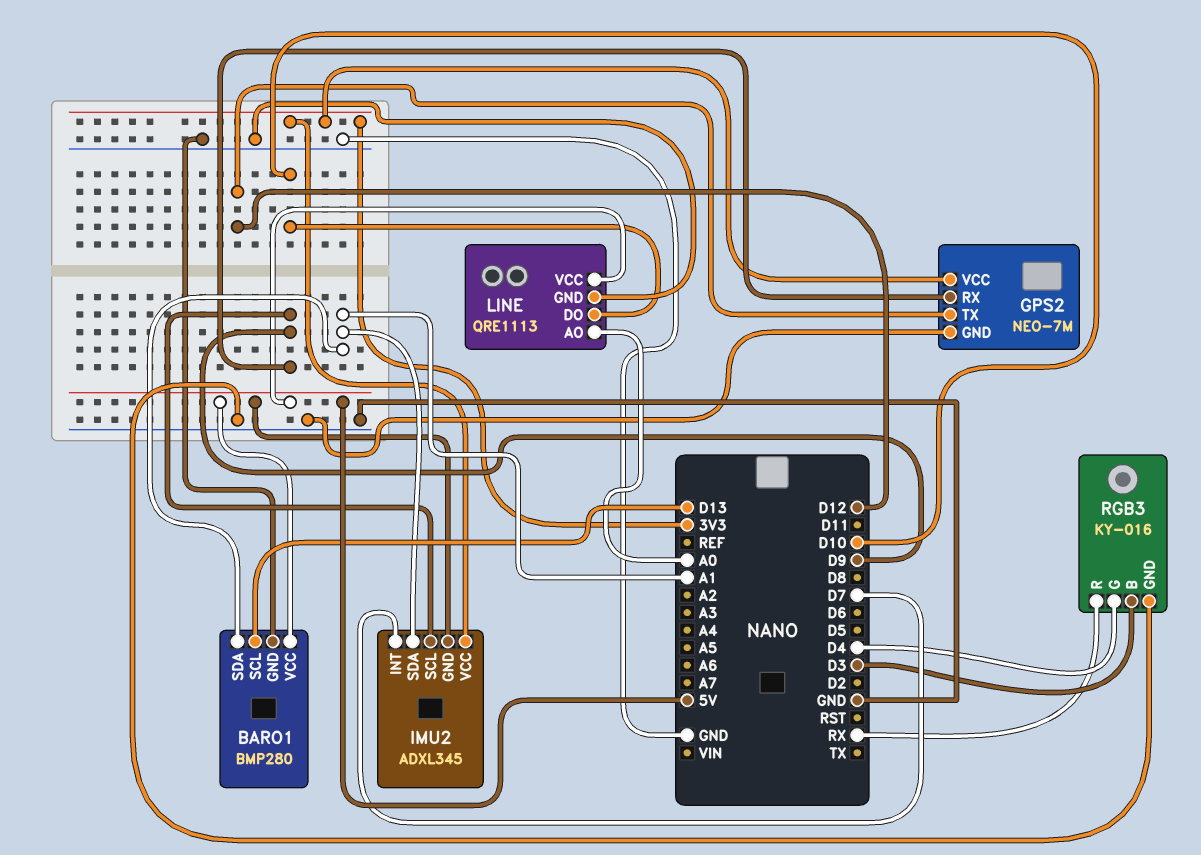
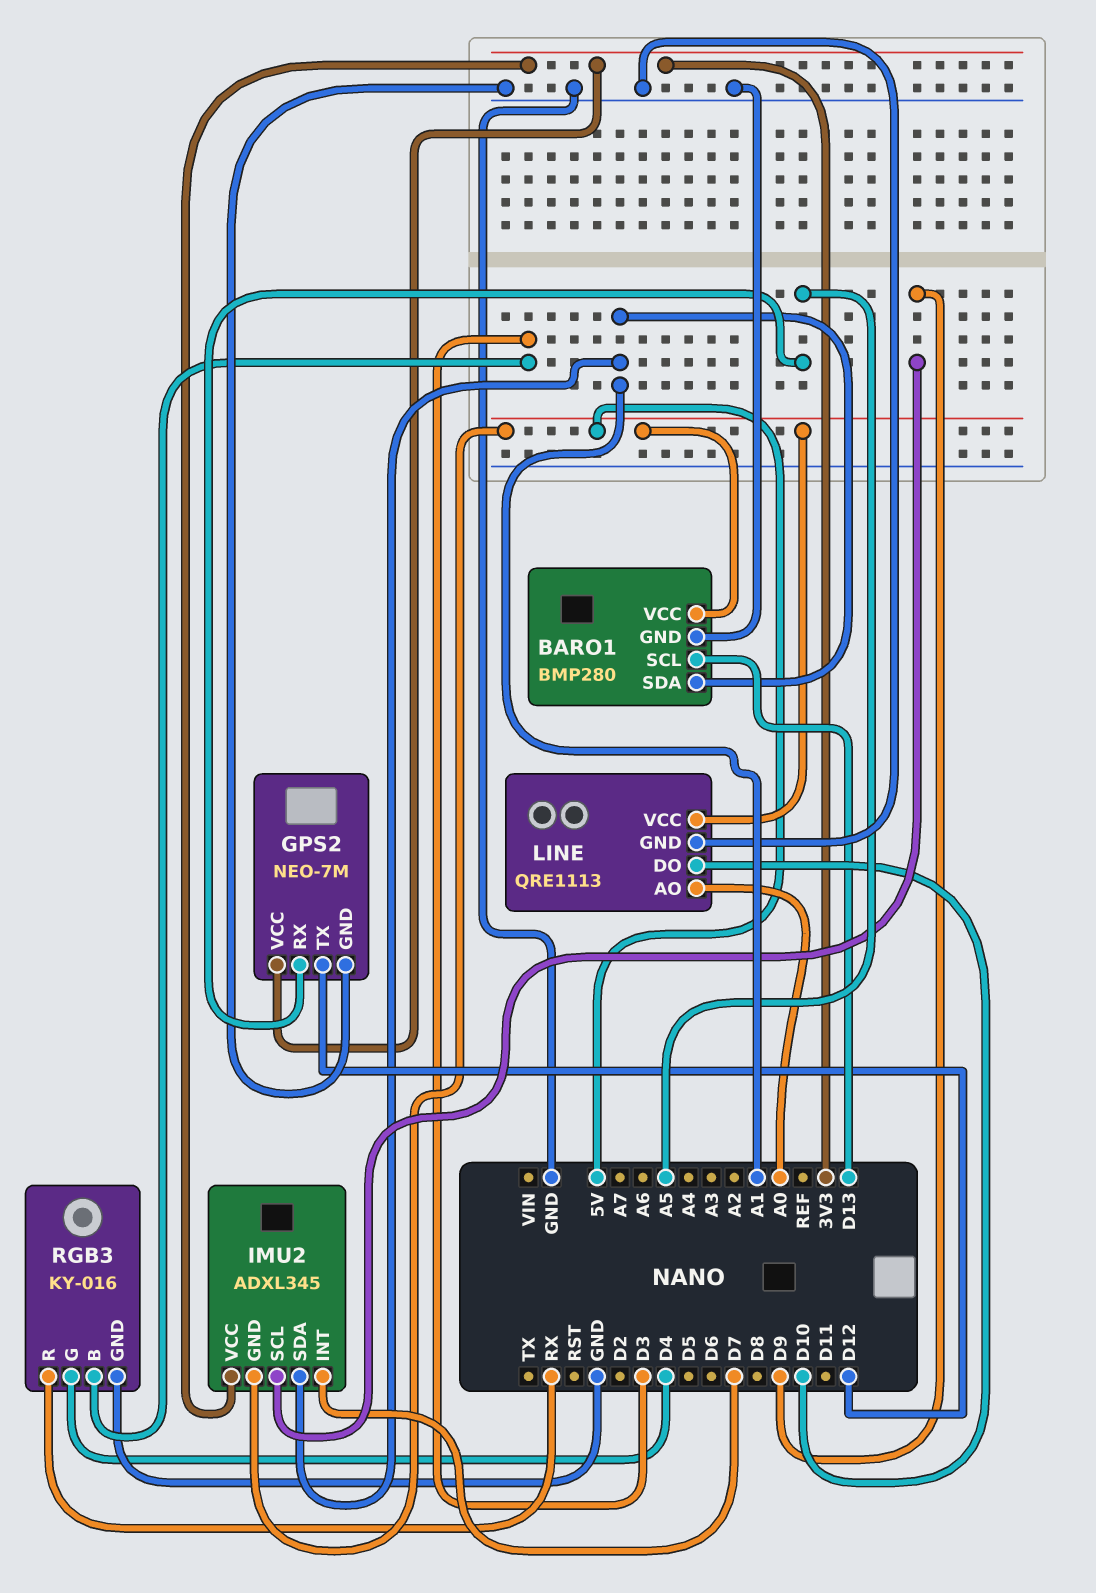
GPS2 pin RX: D9 -> A5

